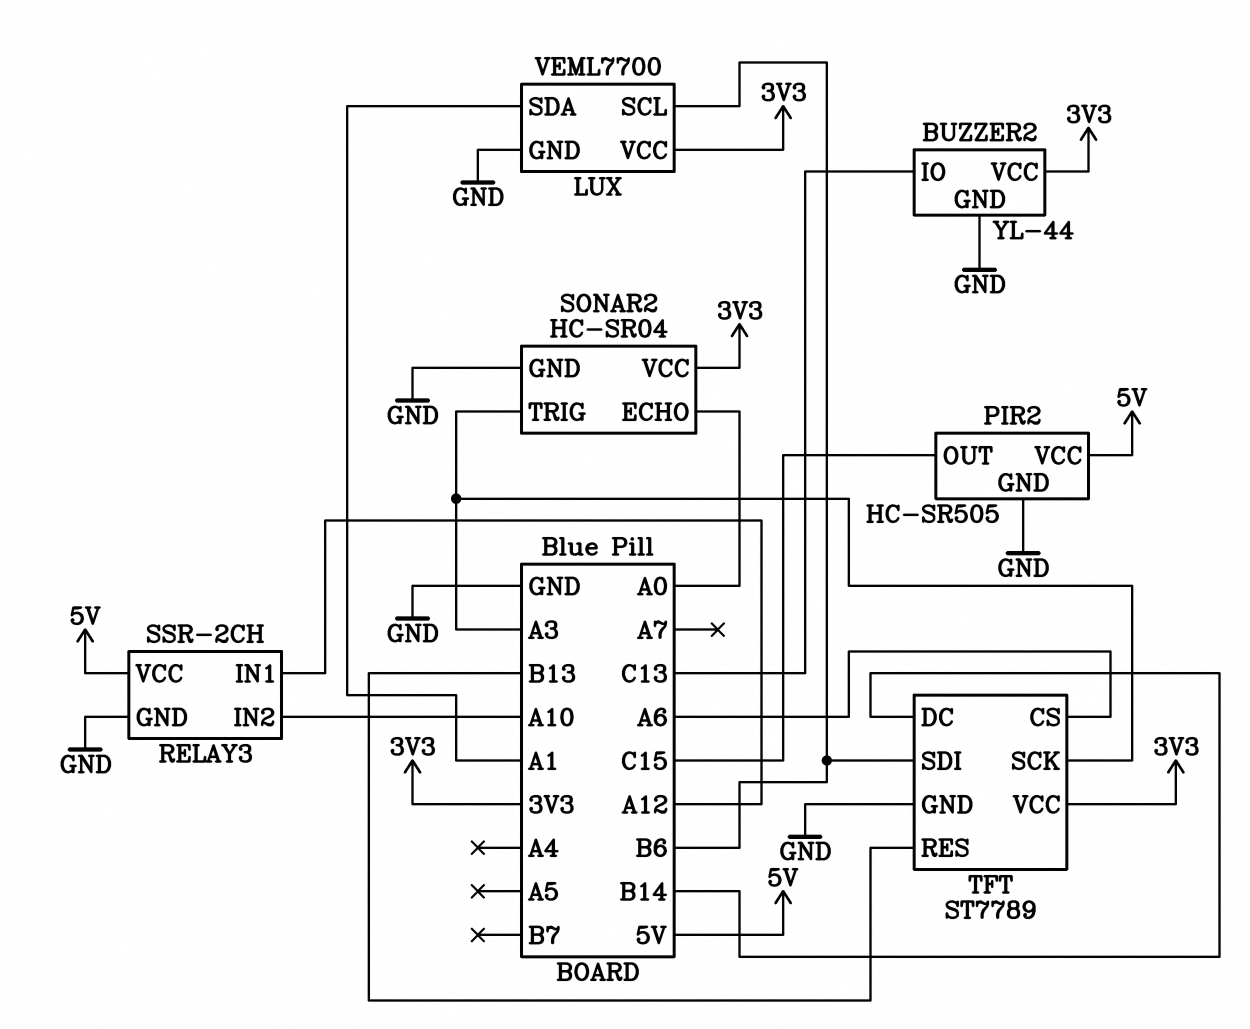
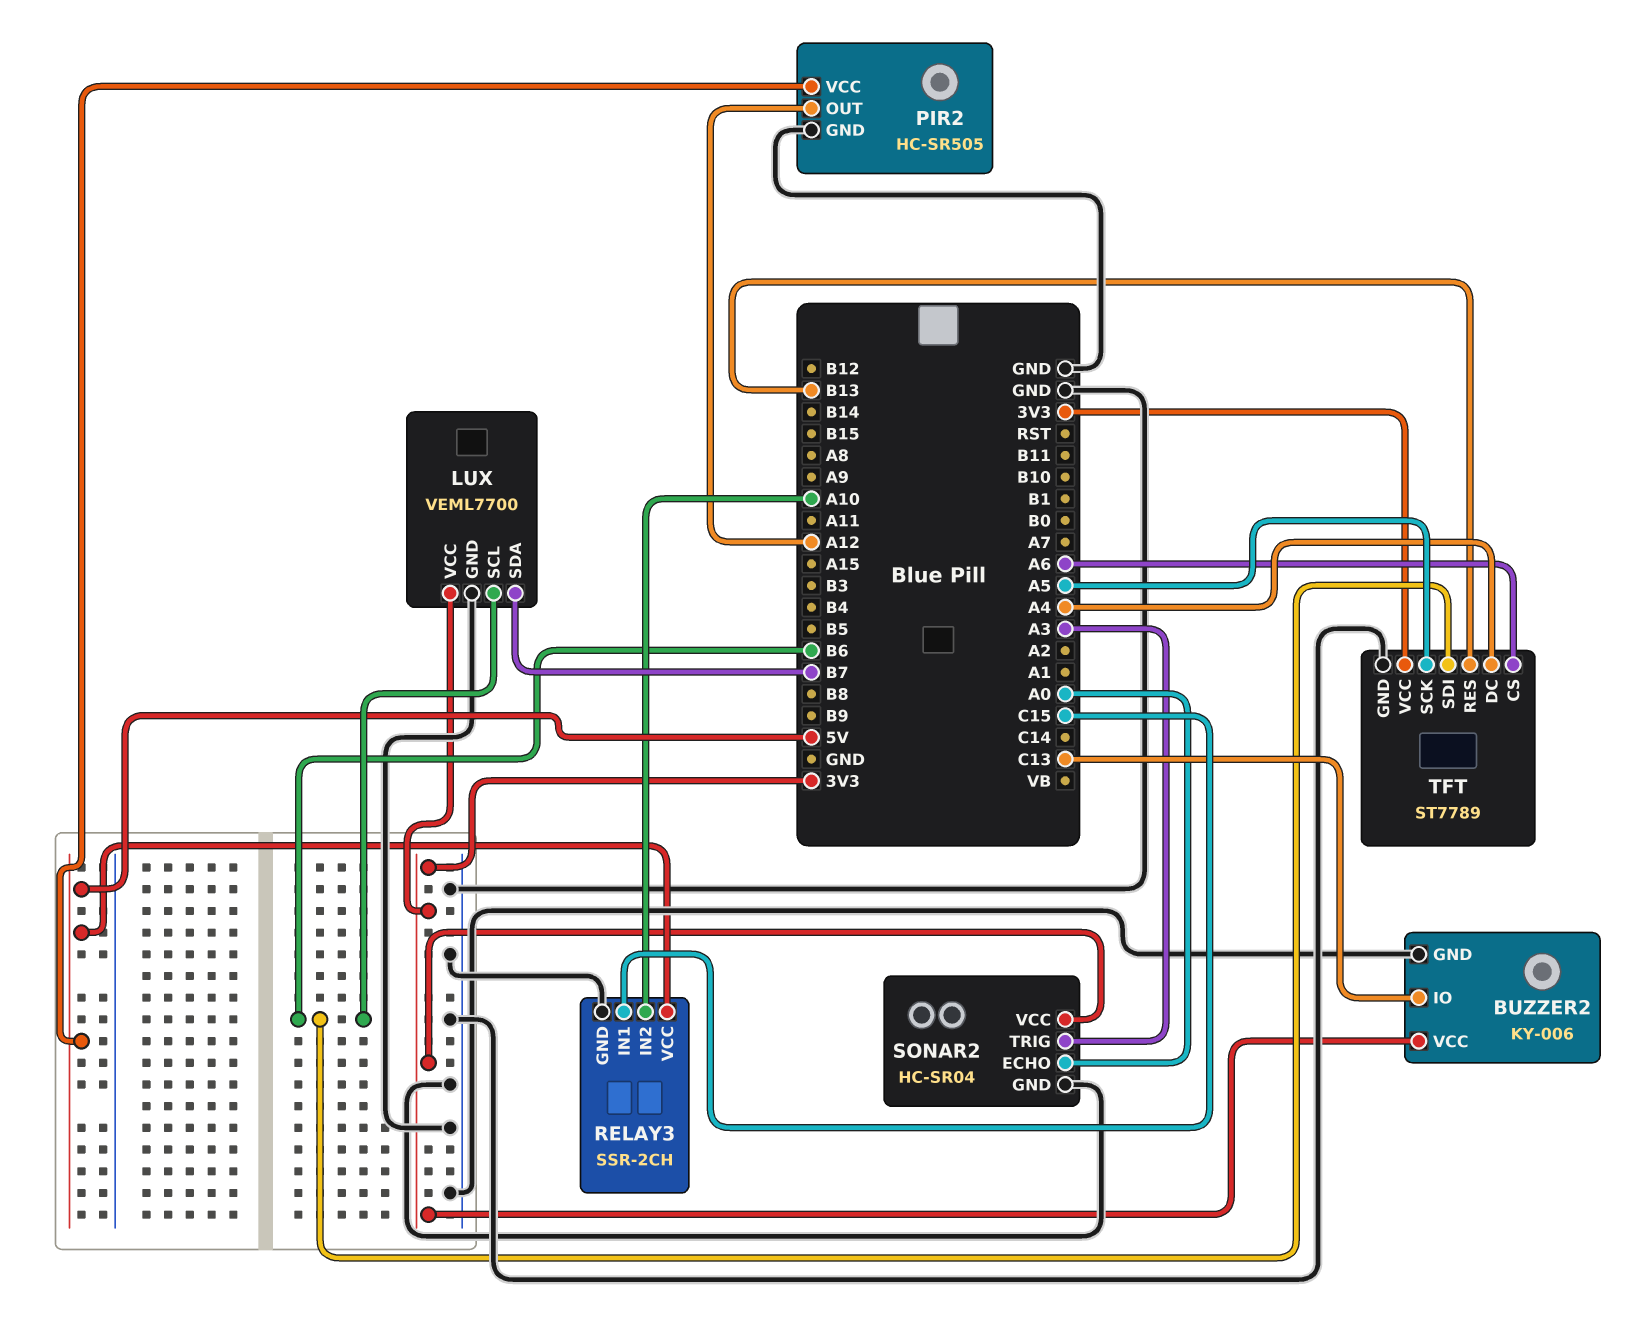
BUZZER2: YL-44 -> KY-006
LUX pin SDA: A1 -> B7
PIR2 pin OUT: C15 -> A12
RELAY3 pin IN1: A12 -> C15
TFT pin DC: B14 -> A4
TFT pin SCK: A3 -> A5

